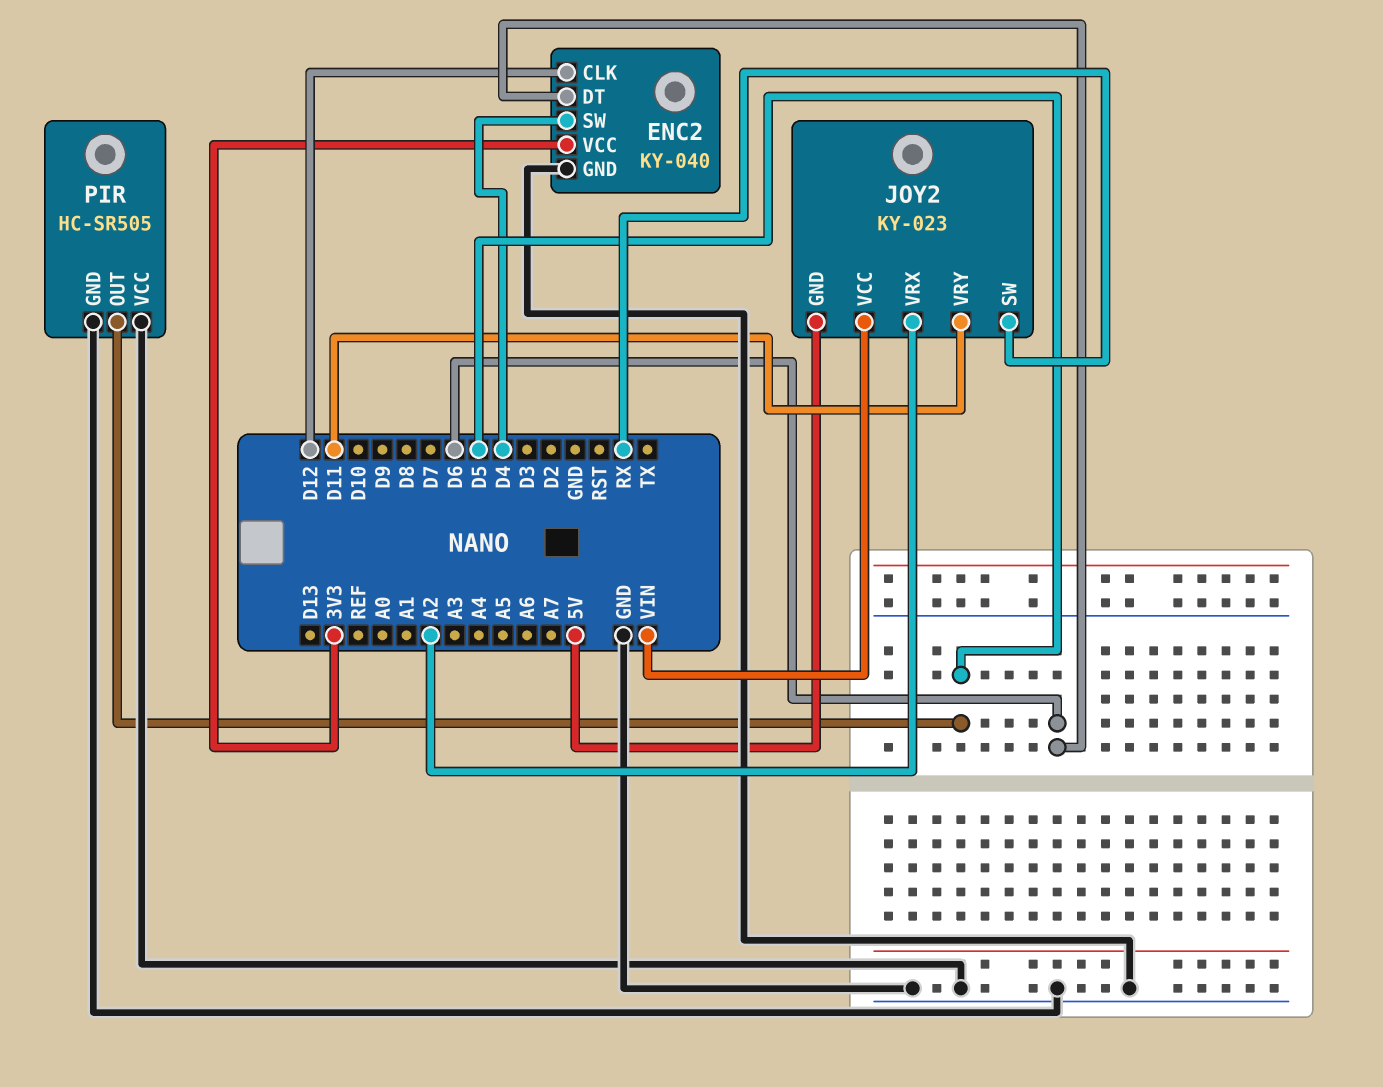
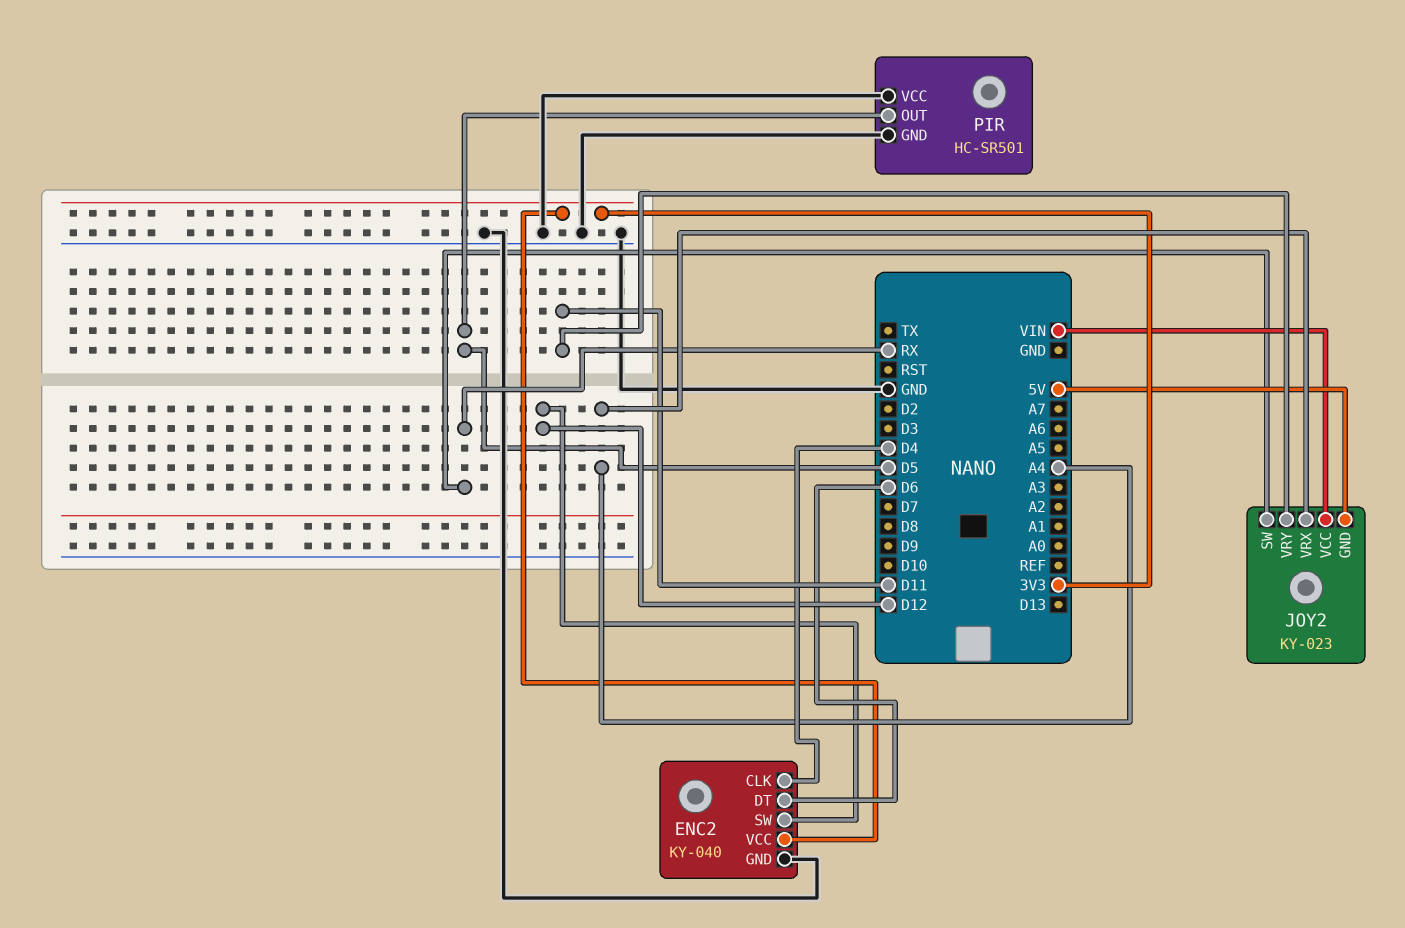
ENC2 pin CLK: D12 -> D4
ENC2 pin SW: D4 -> D12
JOY2 pin VRX: A2 -> A4
PIR: HC-SR505 -> HC-SR501

